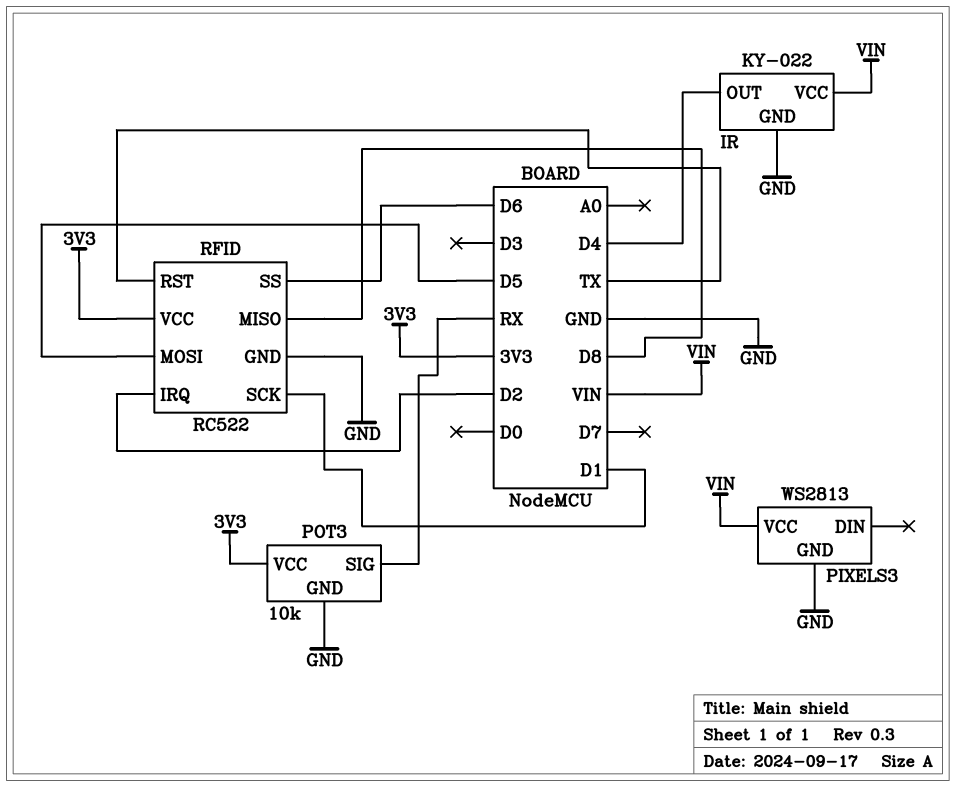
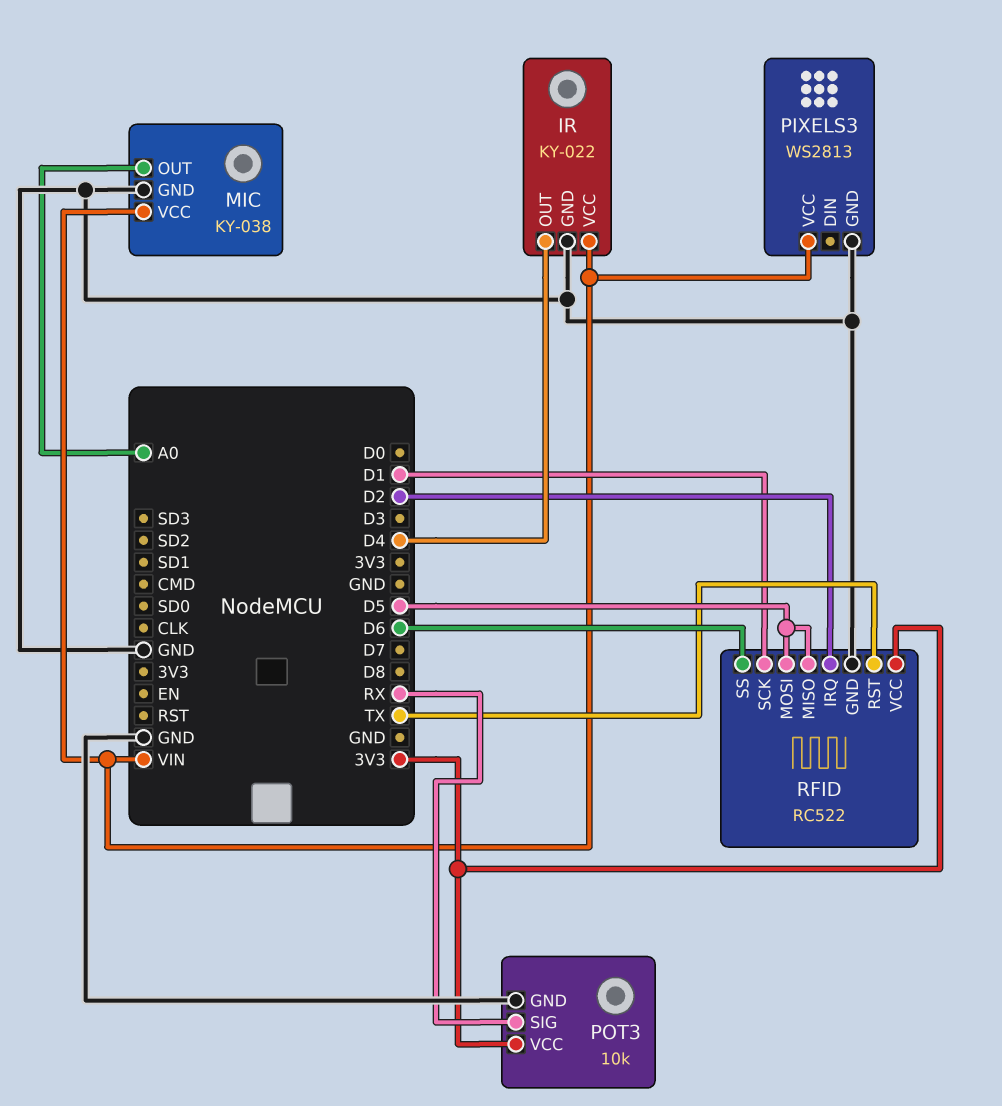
MIC: none -> KY-038
MIC pin GND: none -> GND
MIC pin OUT: none -> A0
MIC pin VCC: none -> VIN
RFID pin MISO: D8 -> D5

